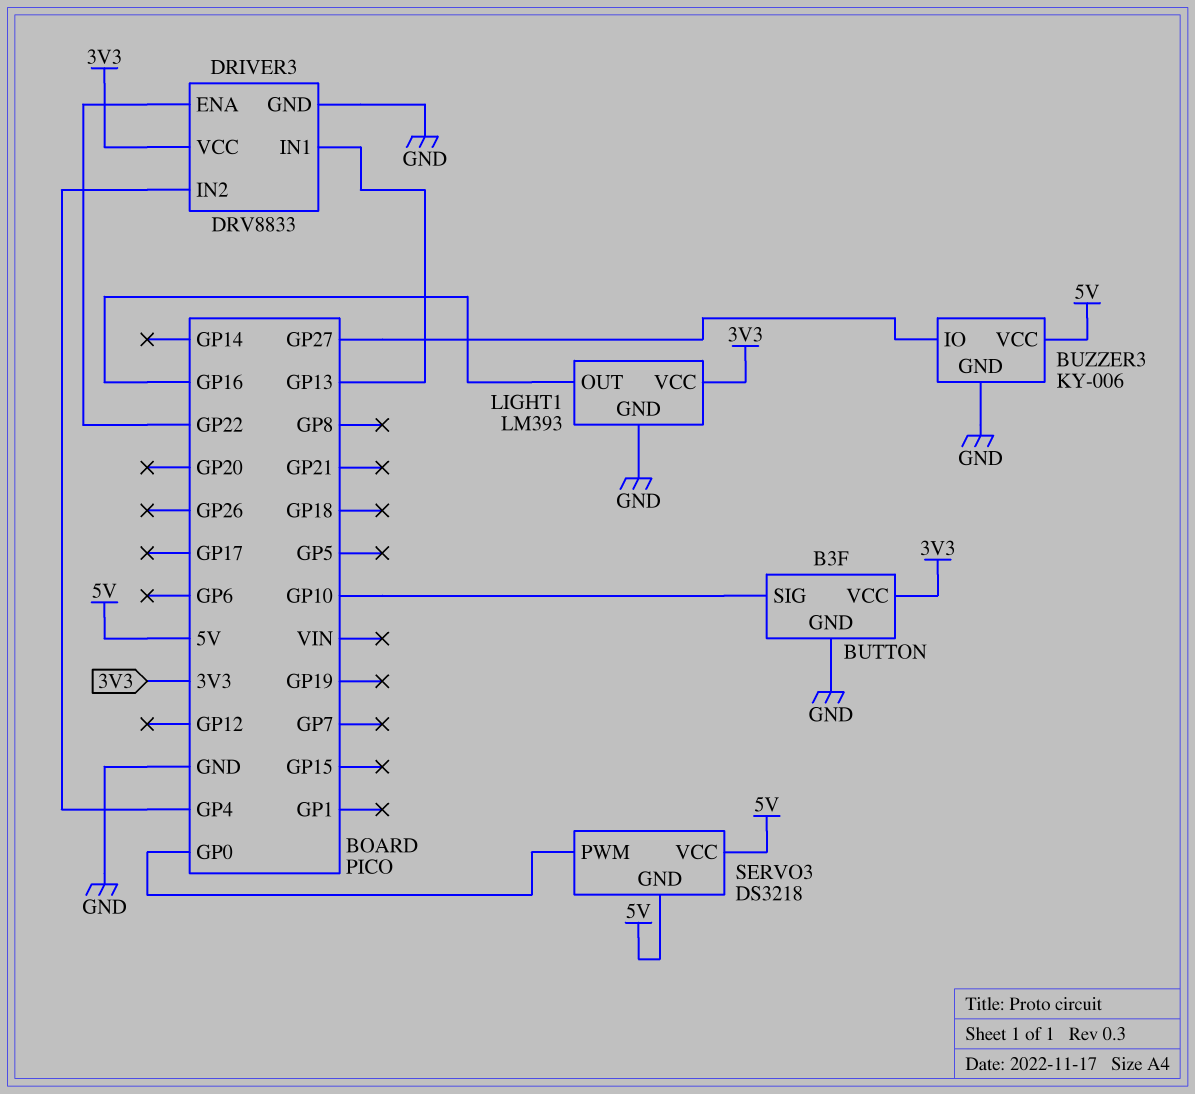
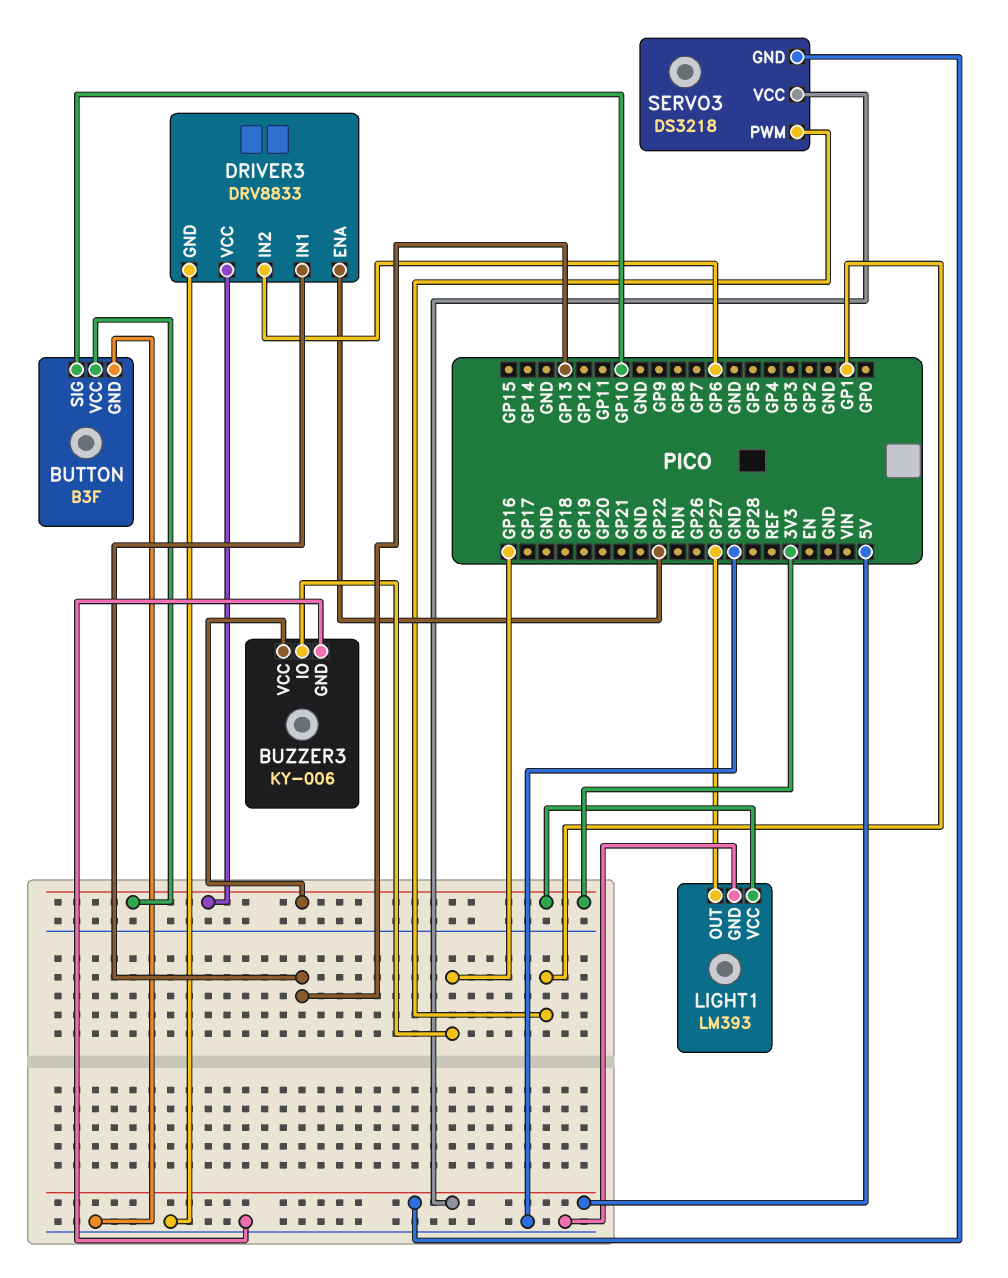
BUZZER3 pin IO: GP27 -> GP16
BUZZER3 pin VCC: 5V -> 3V3
DRIVER3 pin IN2: GP4 -> GP6
LIGHT1 pin OUT: GP16 -> GP27
SERVO3 pin PWM: GP0 -> GP1

